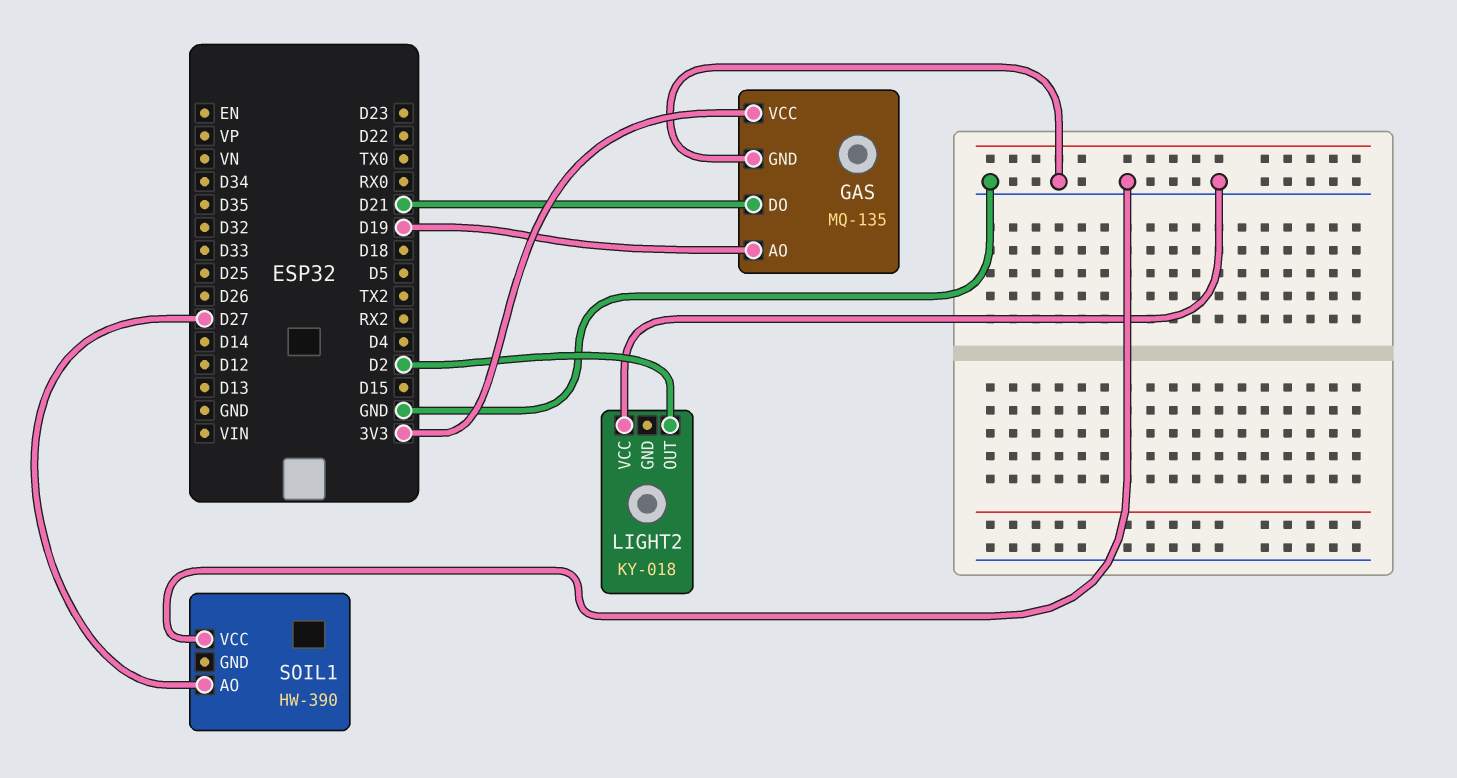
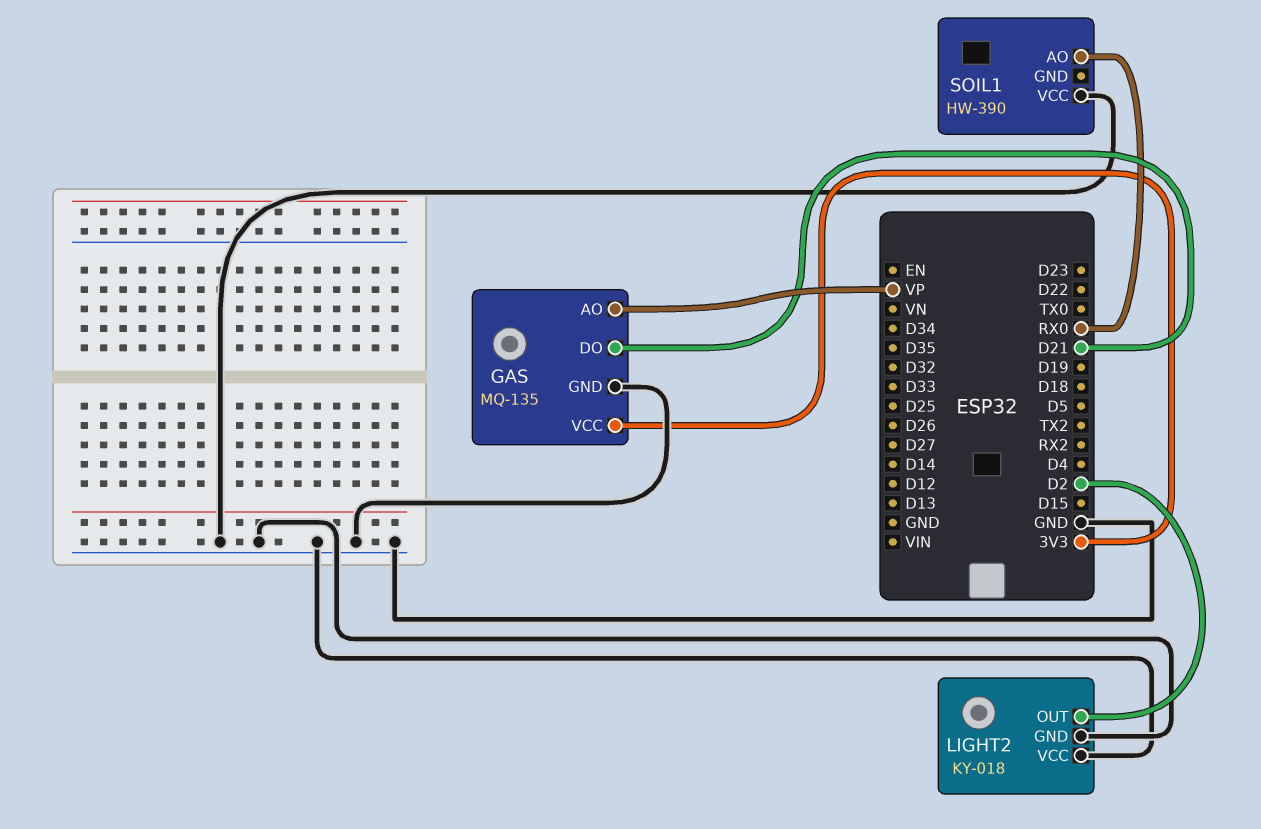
GAS pin AO: D19 -> VP
LIGHT2 pin GND: none -> GND
SOIL1 pin AO: D27 -> RX0

